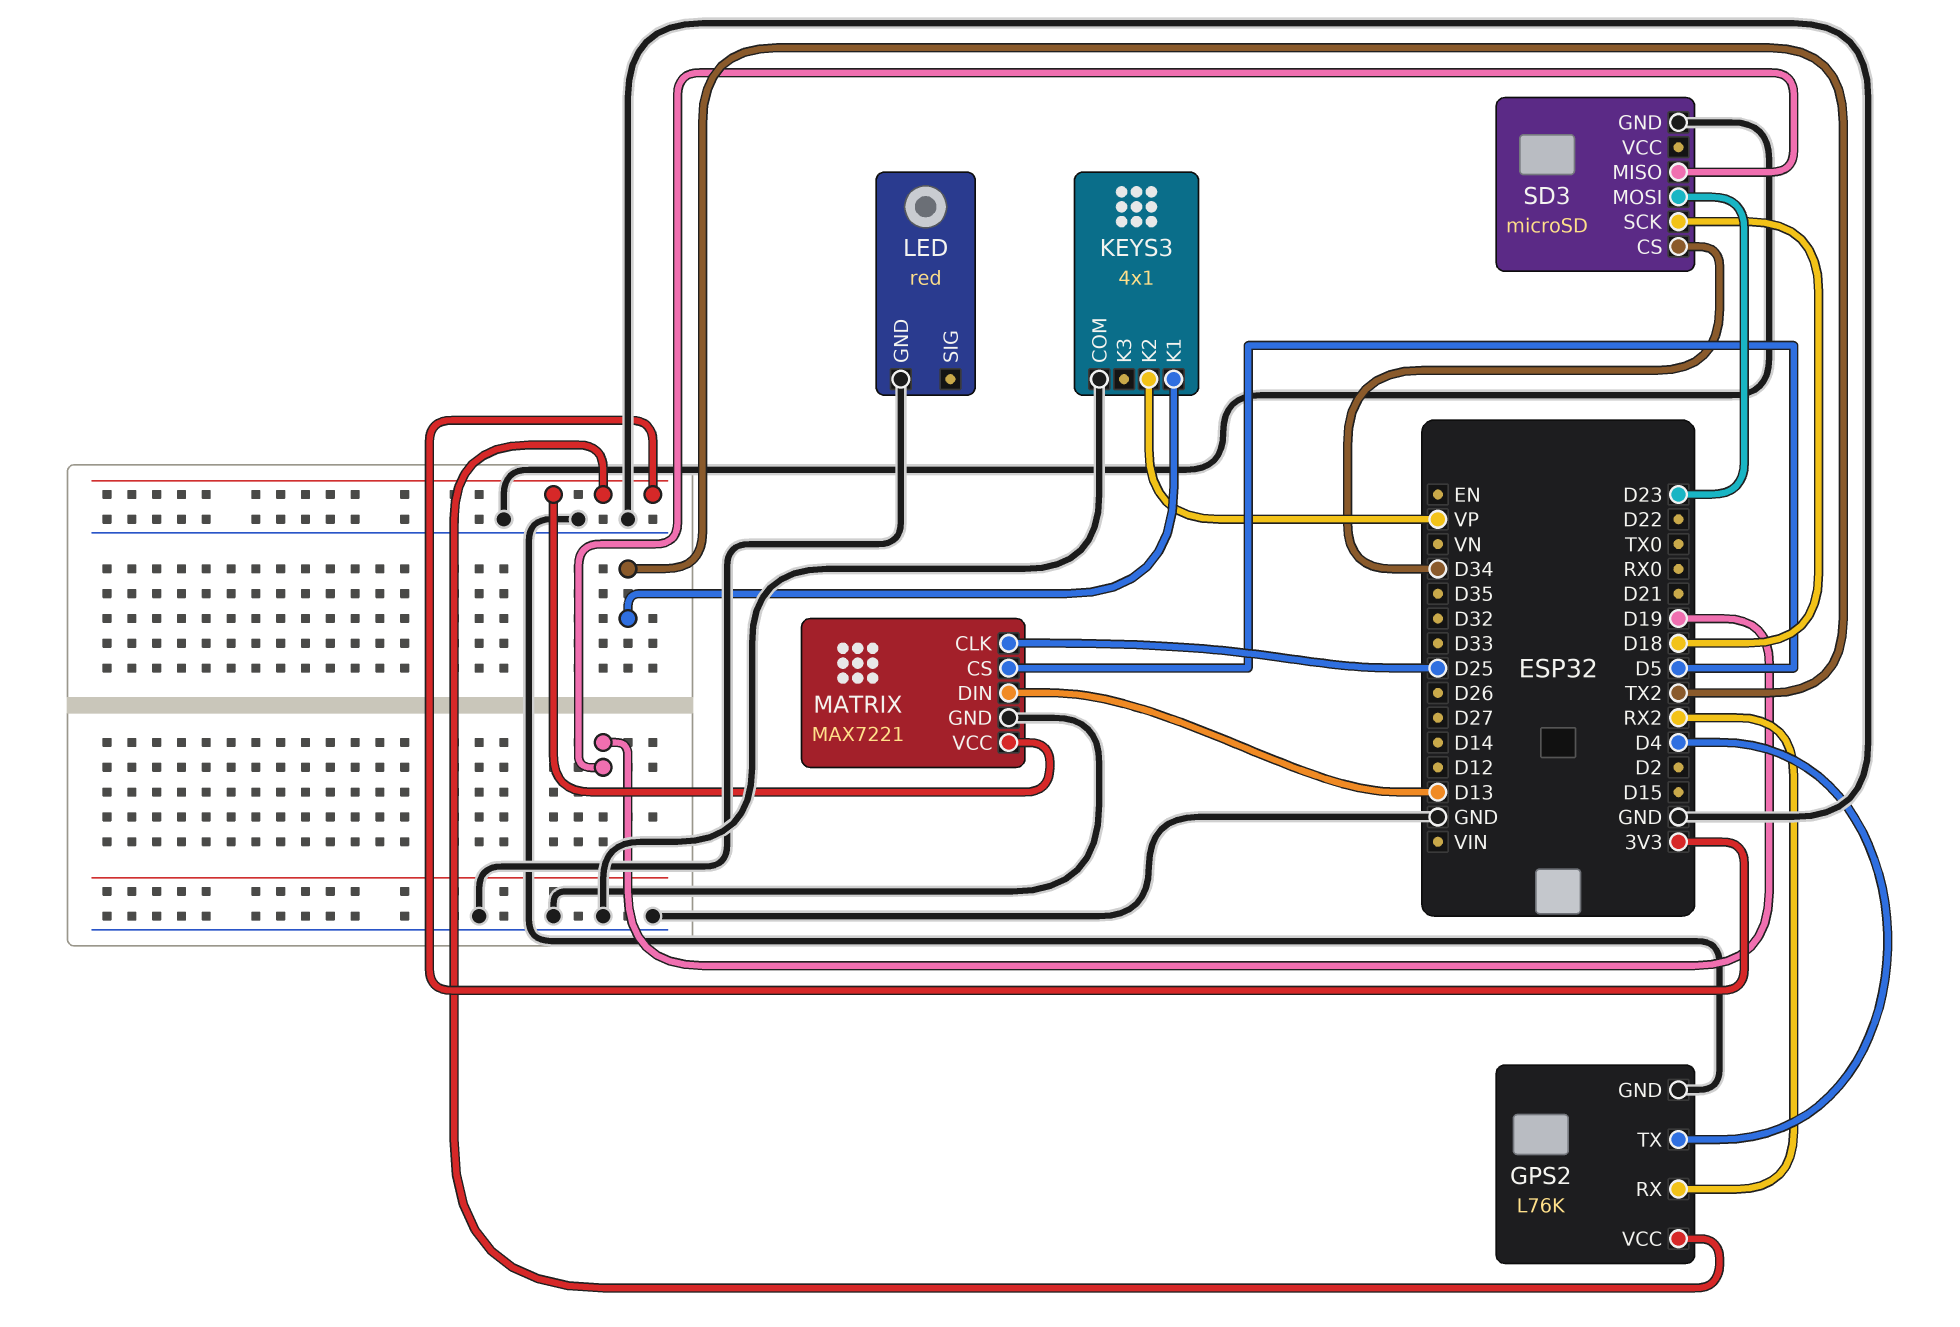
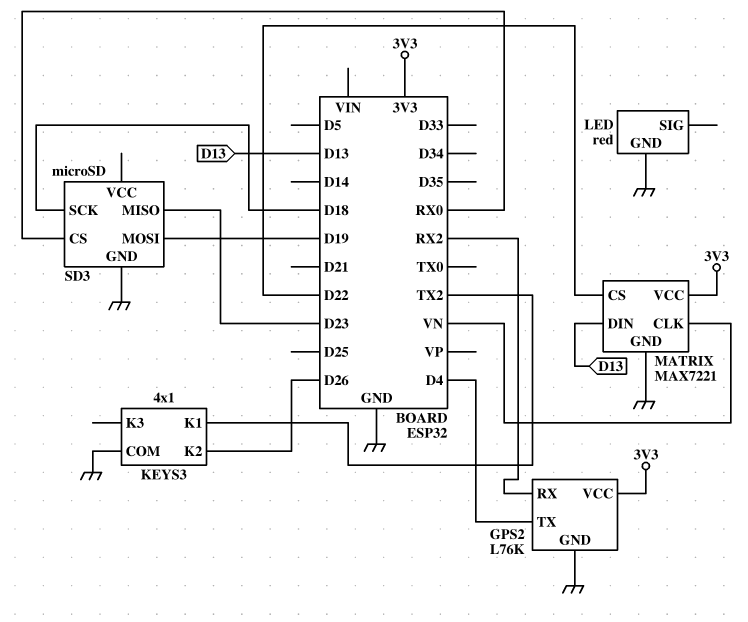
KEYS3 pin K2: VP -> D26
MATRIX pin CLK: D25 -> VN
MATRIX pin CS: D5 -> D22
SD3 pin CS: D34 -> RX0
SD3 pin MISO: D19 -> D23
SD3 pin MOSI: D23 -> D19

